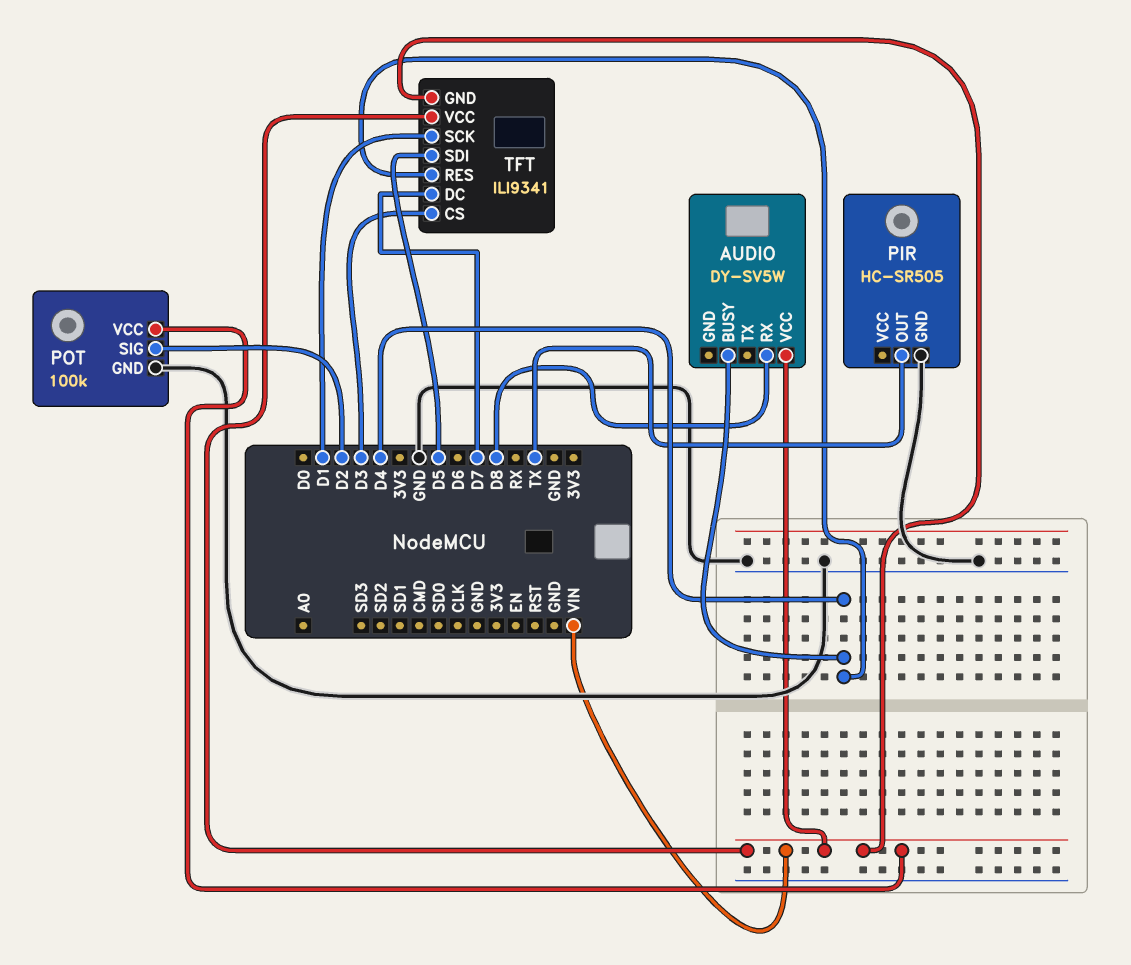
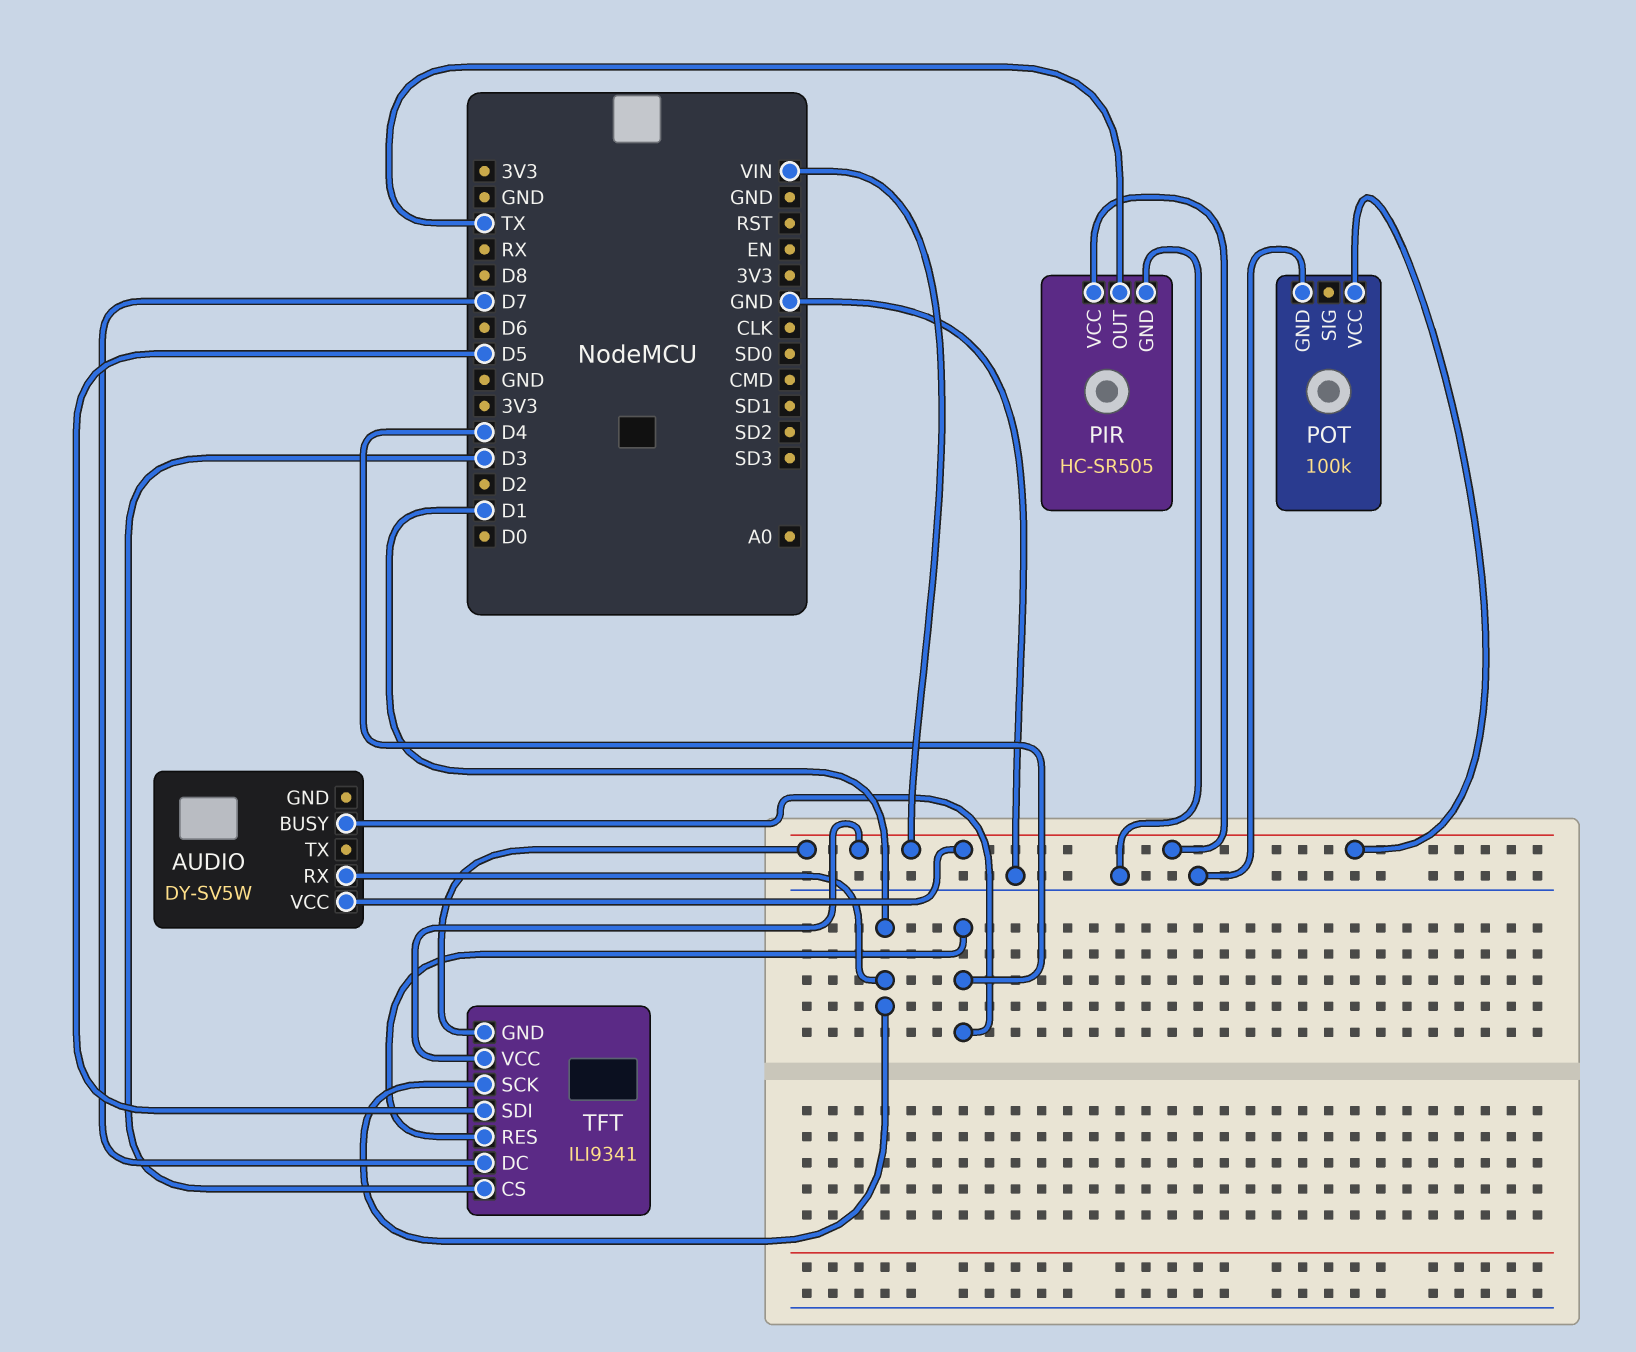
AUDIO pin RX: D8 -> D1
PIR pin VCC: none -> VIN
POT pin SIG: D2 -> none

